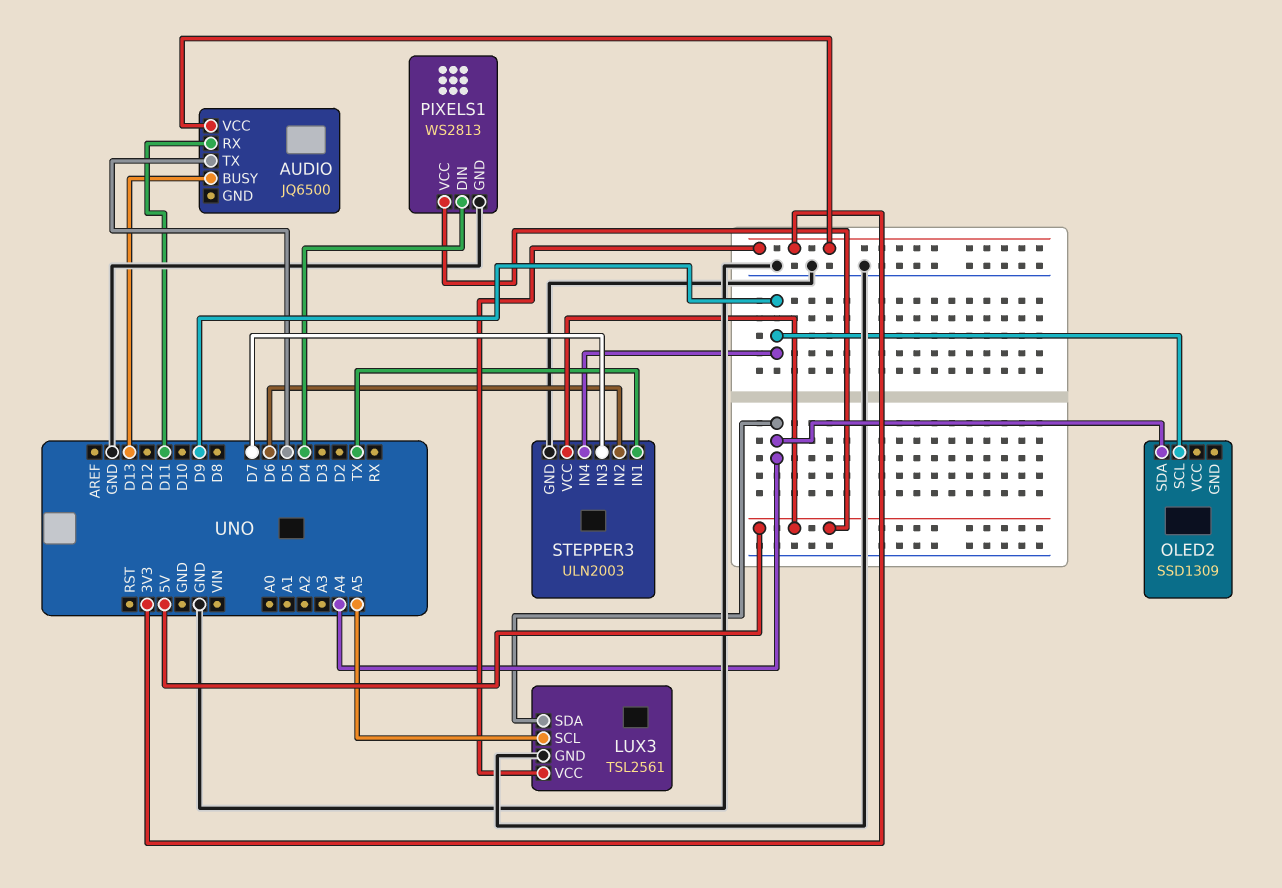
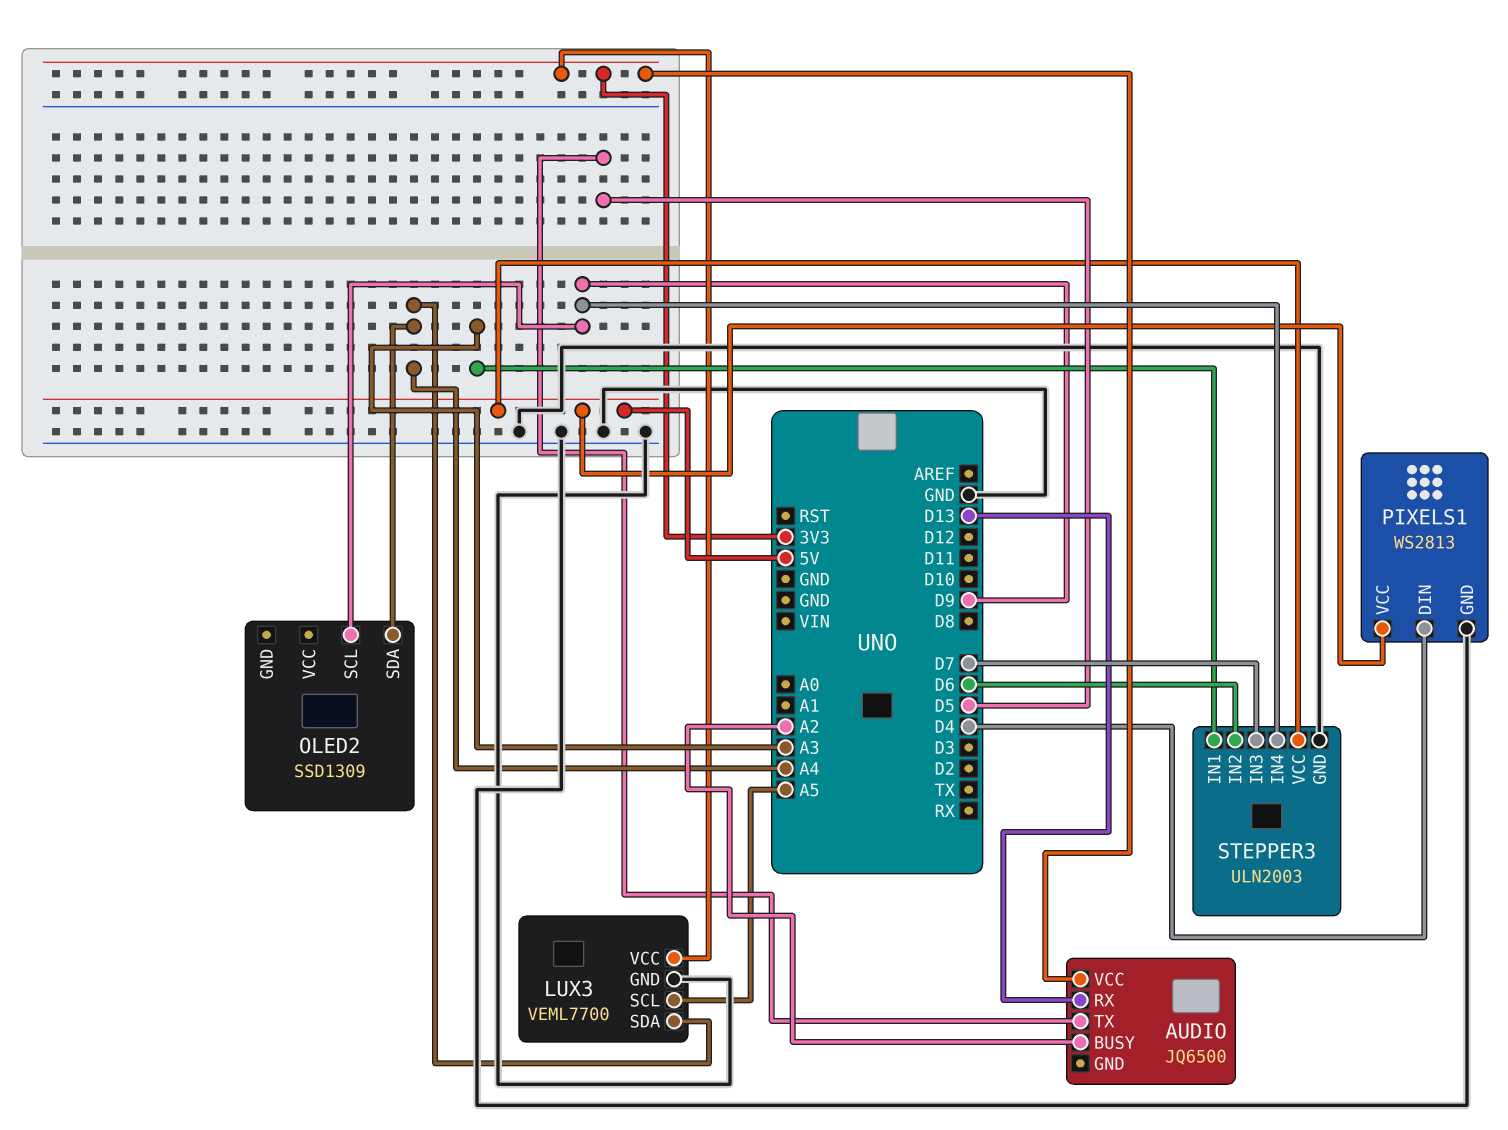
AUDIO pin BUSY: D13 -> A2
AUDIO pin RX: D11 -> D13
LUX3: TSL2561 -> VEML7700
STEPPER3 pin IN1: TX -> A3

